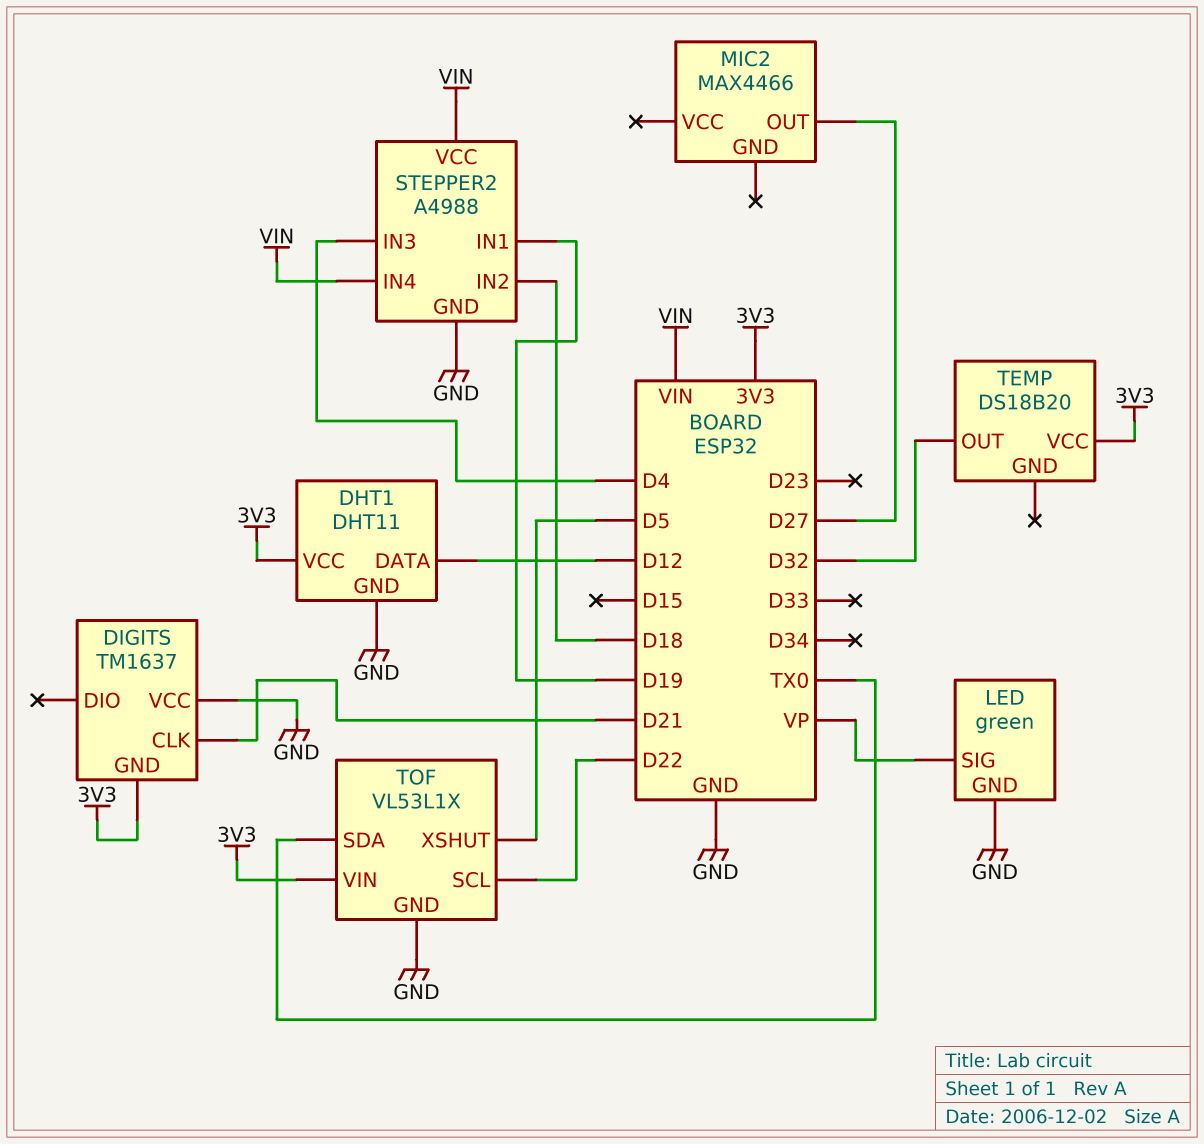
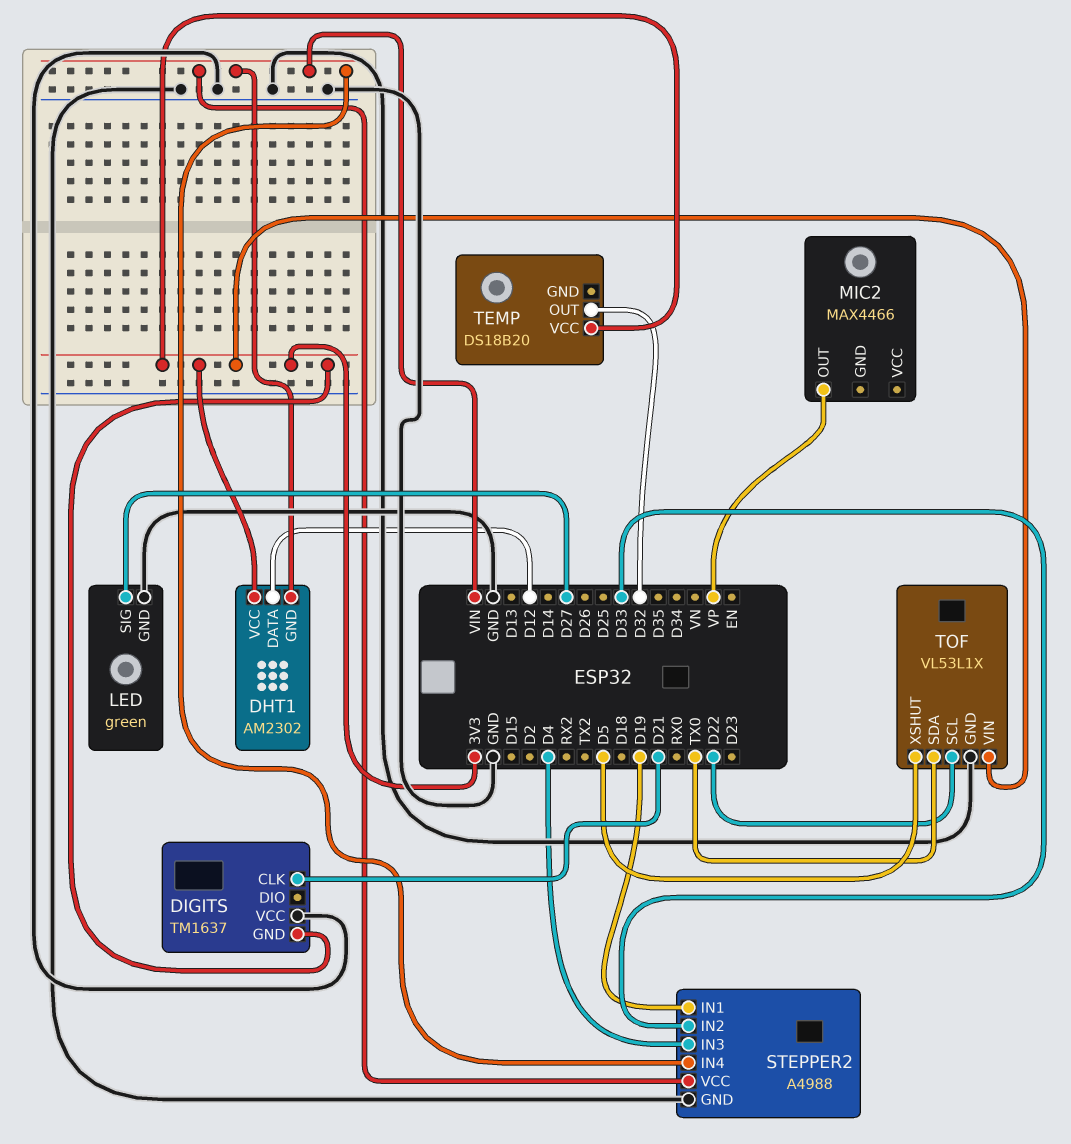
DHT1: DHT11 -> AM2302
DHT1 pin GND: GND -> VIN
LED pin SIG: VP -> D27
MIC2 pin OUT: D27 -> VP
STEPPER2 pin IN2: D18 -> D33

